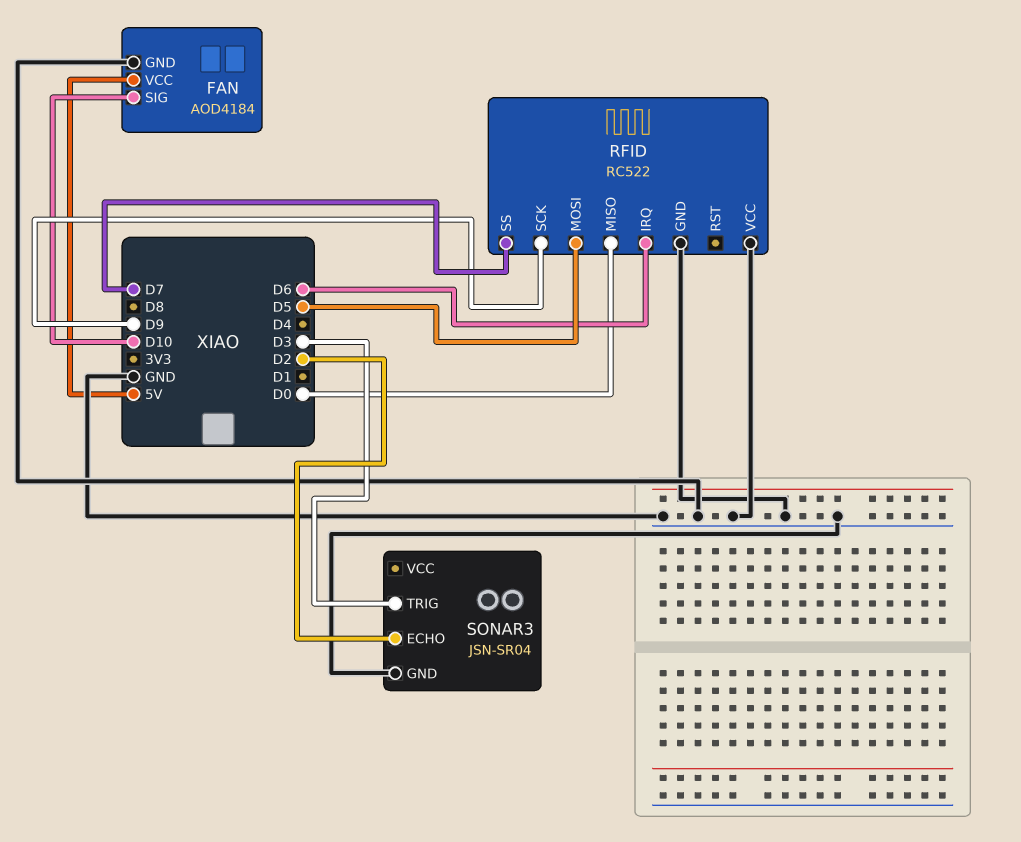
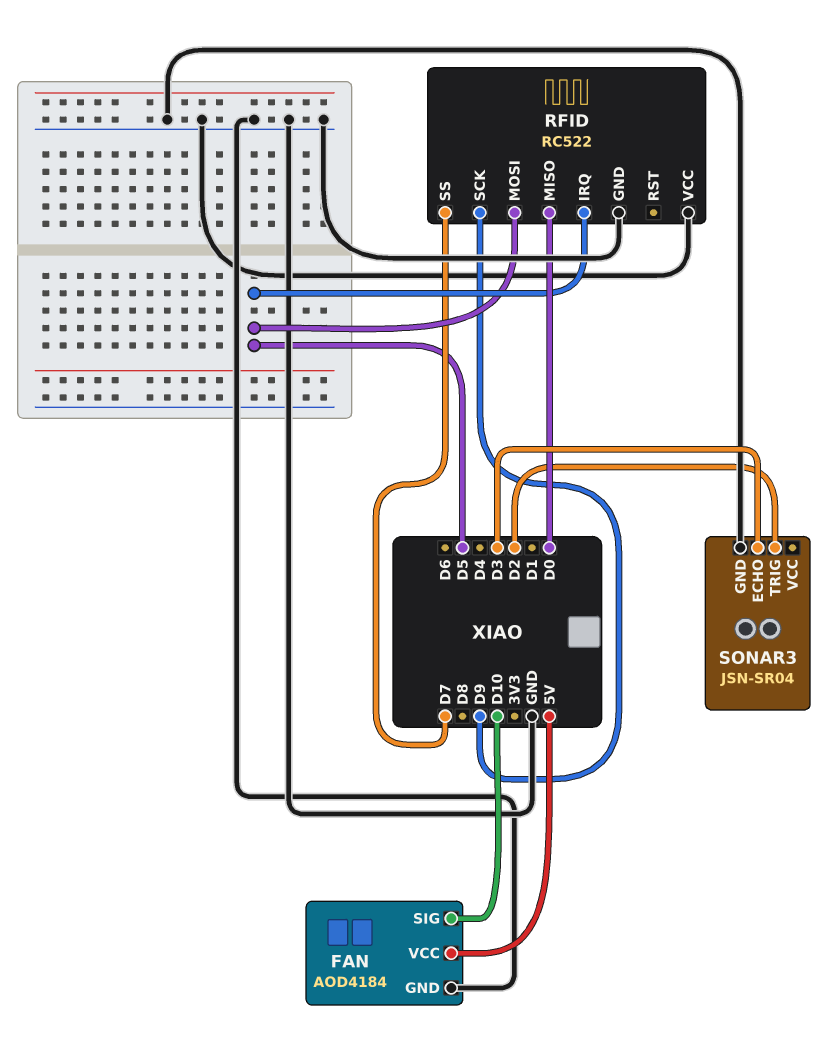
RFID pin IRQ: D6 -> D5
SONAR3 pin ECHO: D2 -> D3
SONAR3 pin TRIG: D3 -> D2

